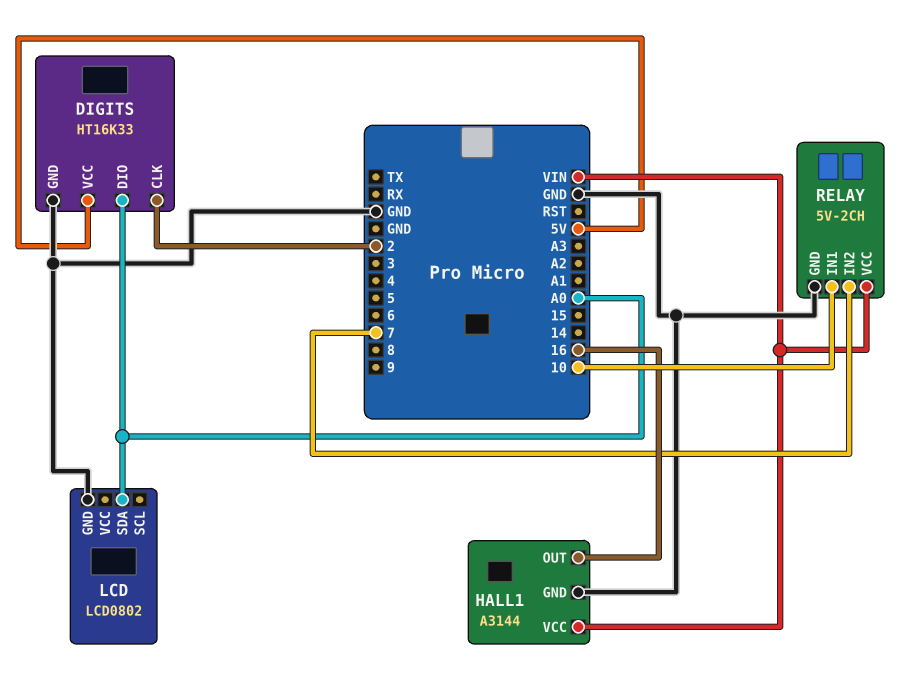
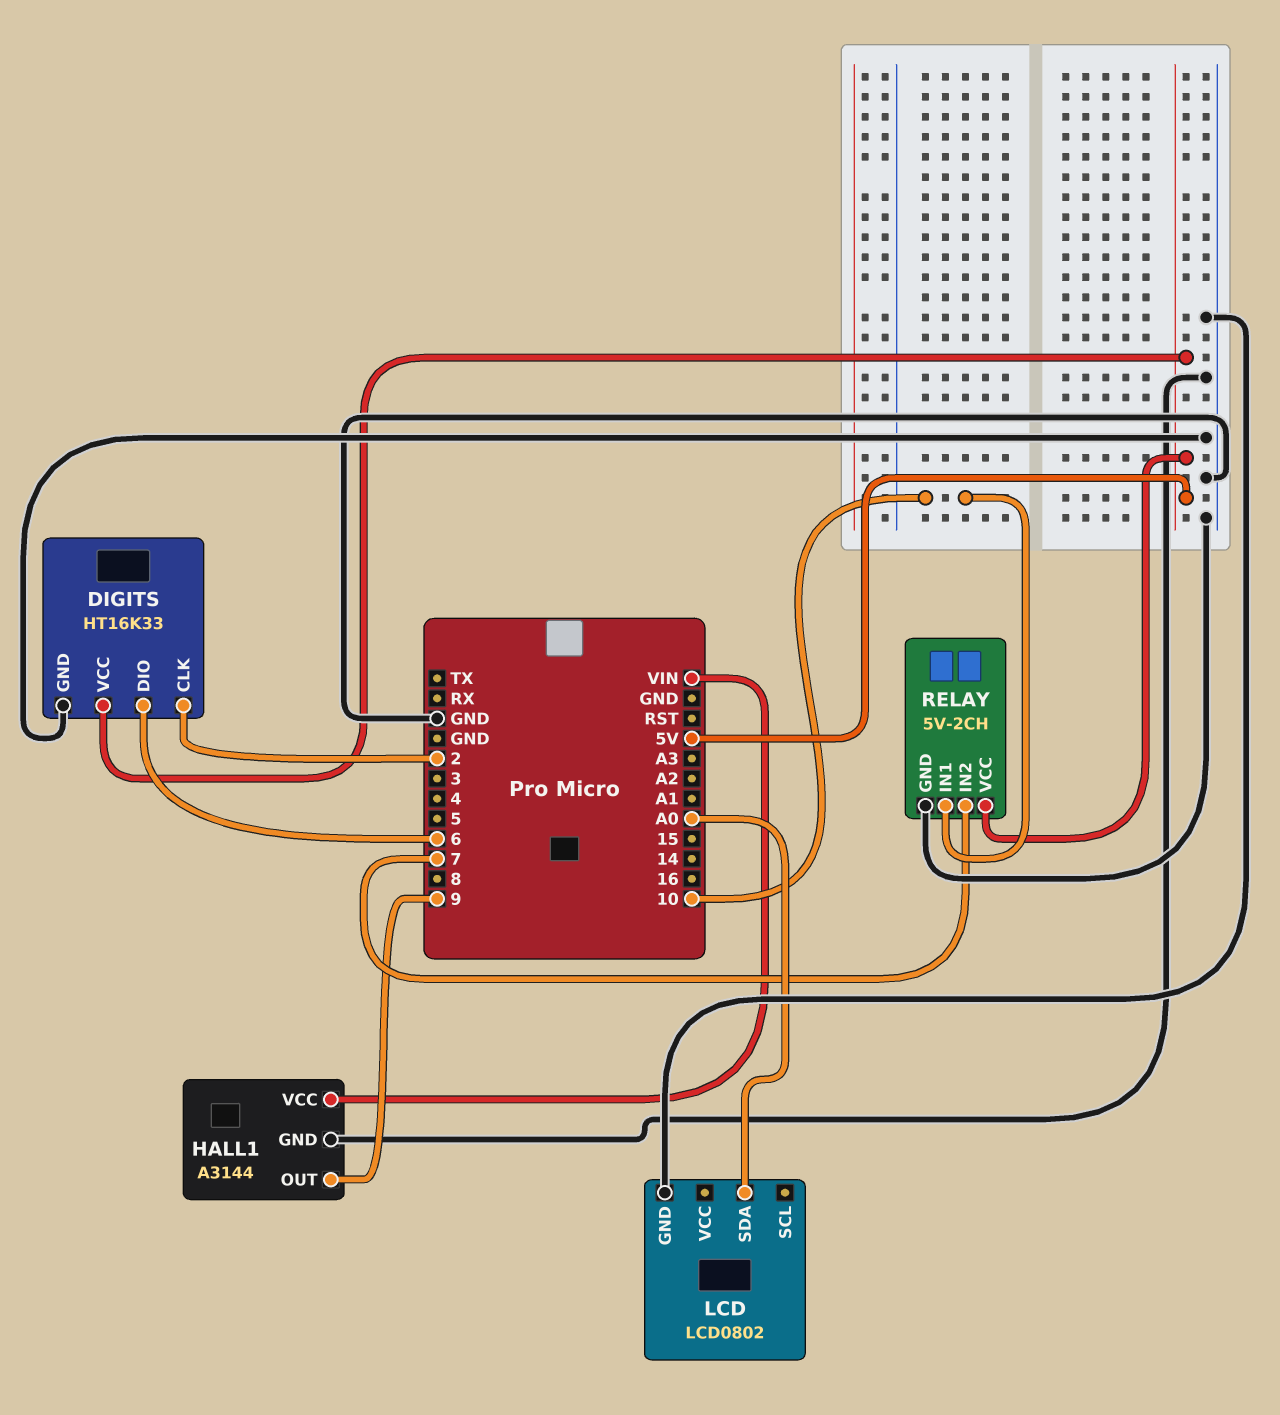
DIGITS pin DIO: A0 -> 6
HALL1 pin OUT: 16 -> 9
RELAY pin VCC: VIN -> 5V

